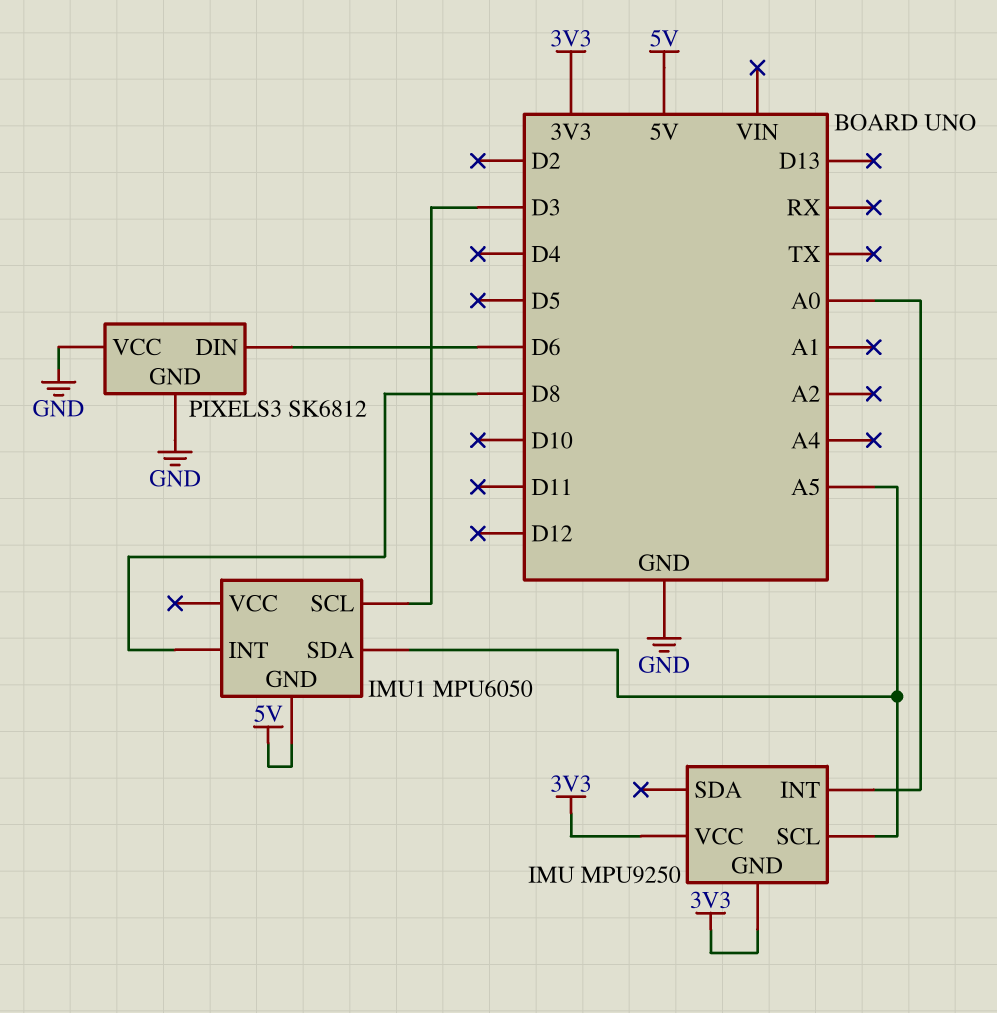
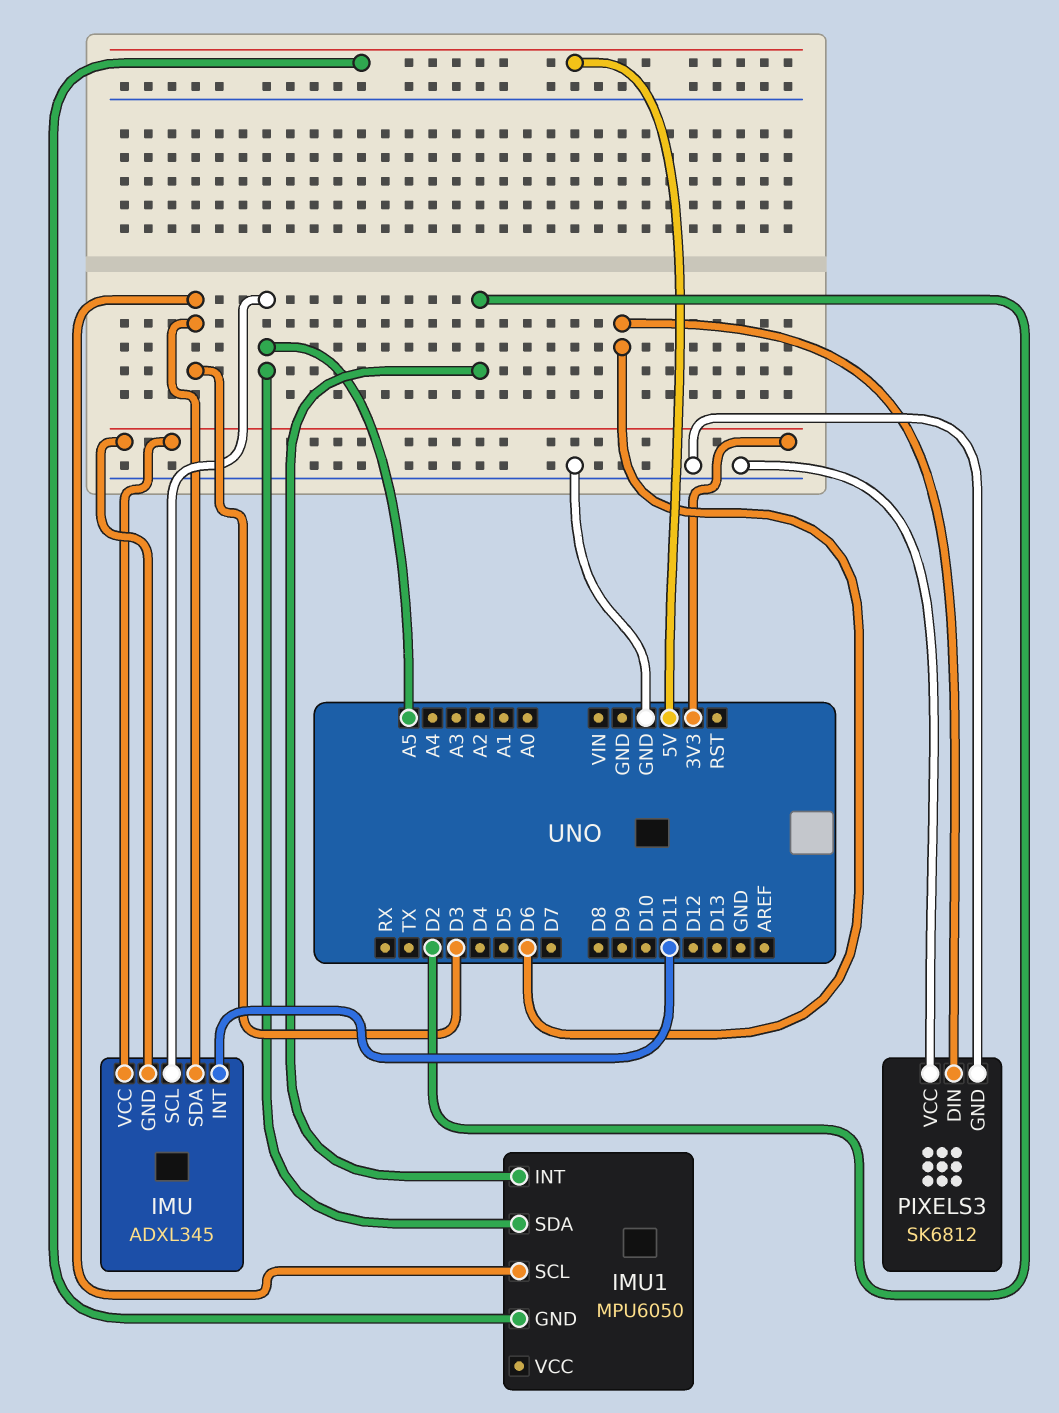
IMU: MPU9250 -> ADXL345
IMU pin INT: A0 -> D11
IMU pin SDA: none -> D3
IMU1 pin INT: D8 -> D2

